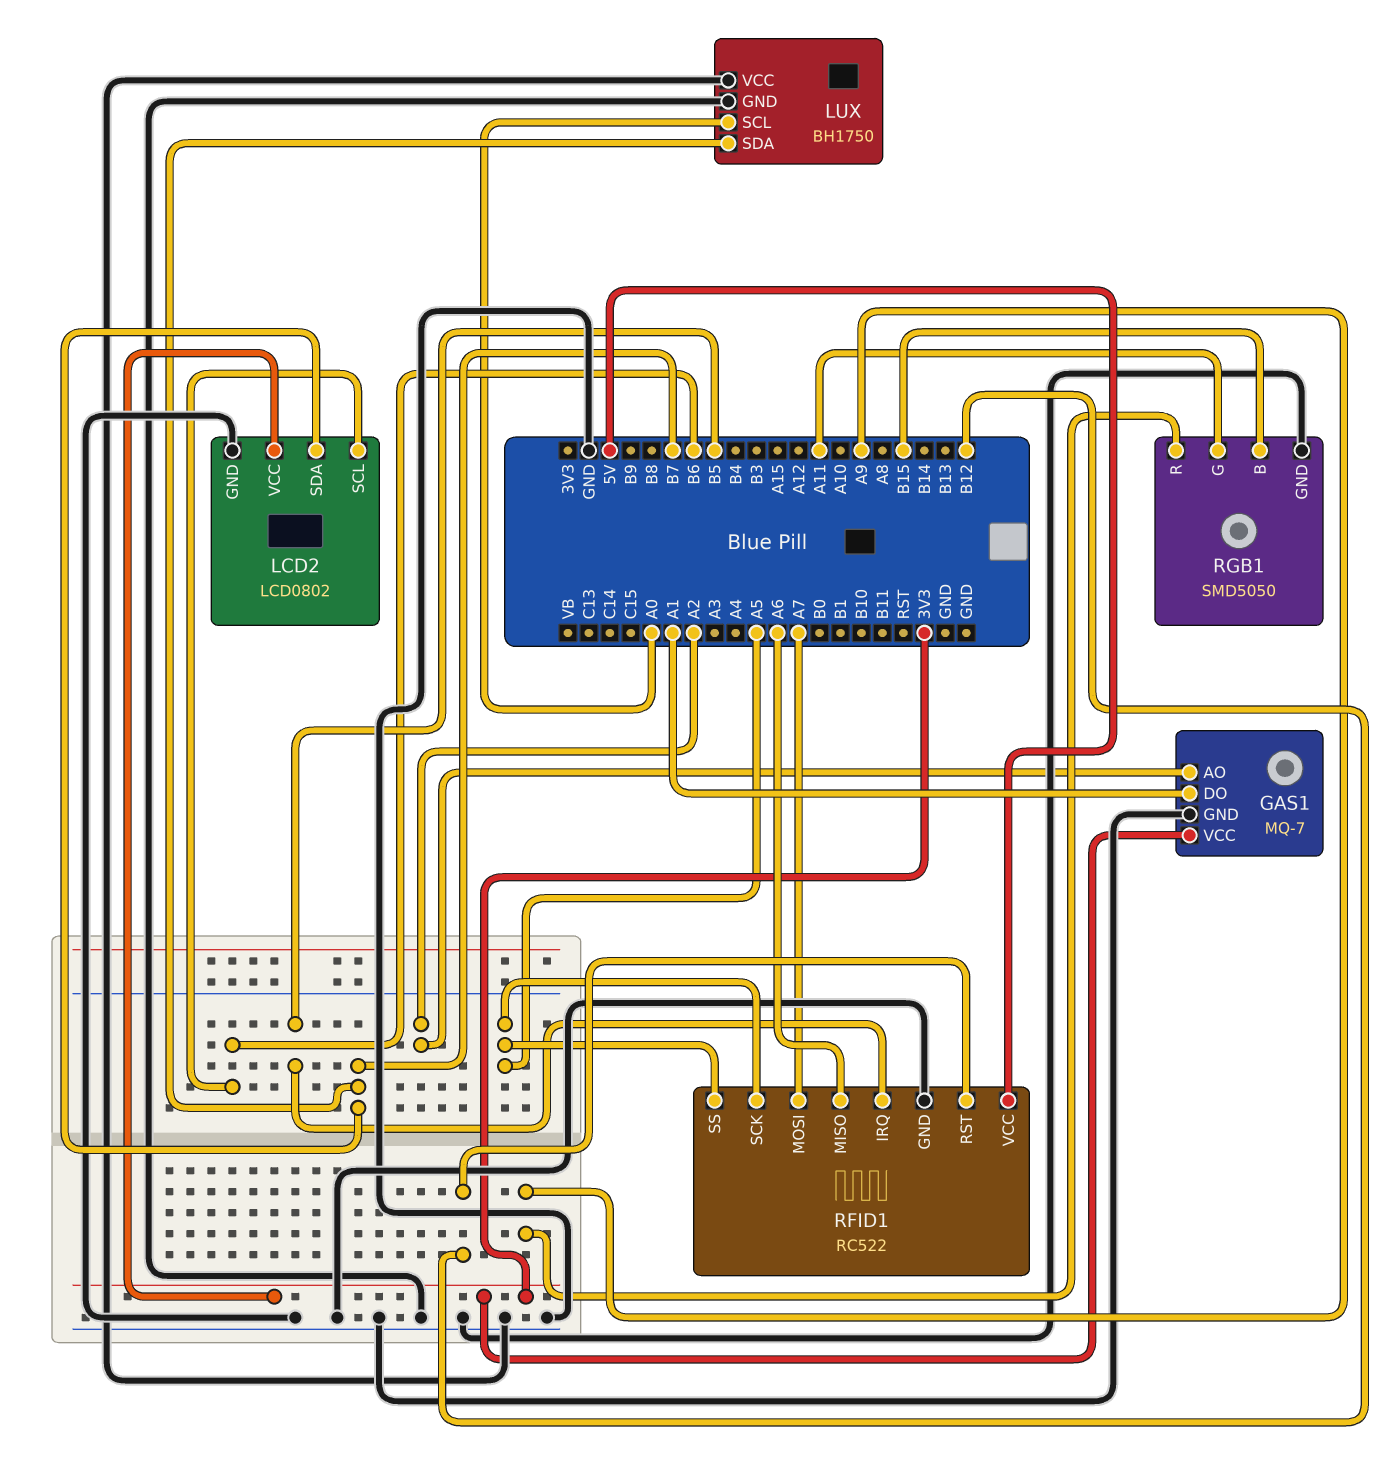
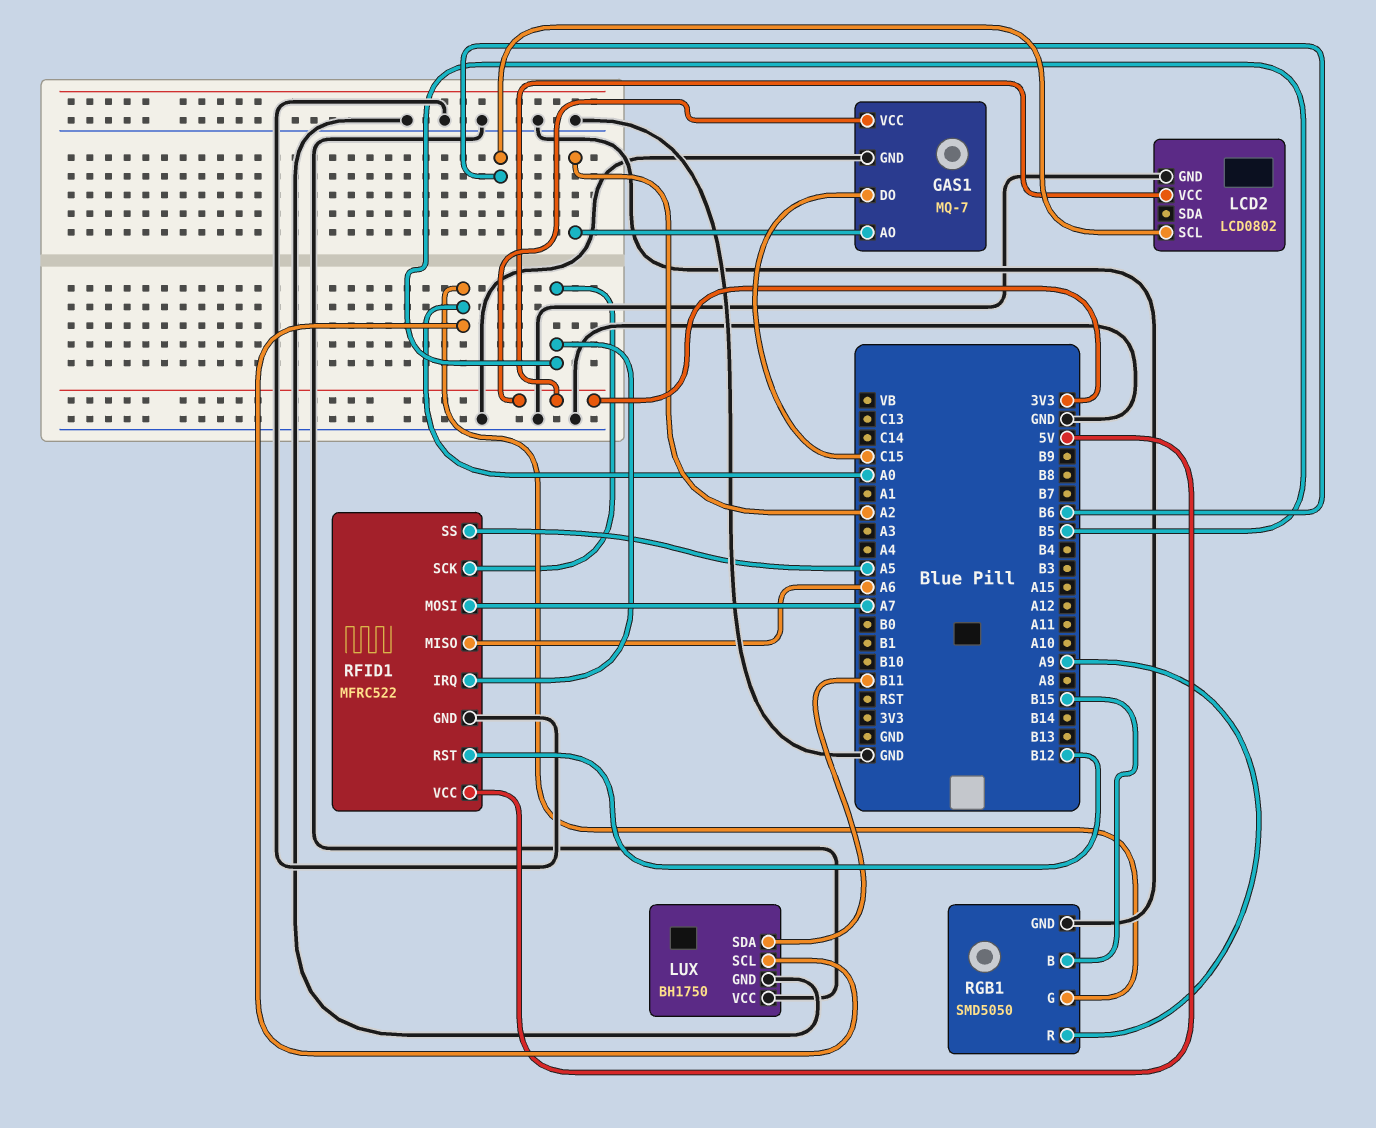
GAS1 pin DO: A1 -> C15
LCD2 pin SDA: B7 -> none
LUX pin SDA: B7 -> B11
RFID1: RC522 -> MFRC522
RFID1 pin SCK: A5 -> B5
RGB1 pin G: A11 -> A0

